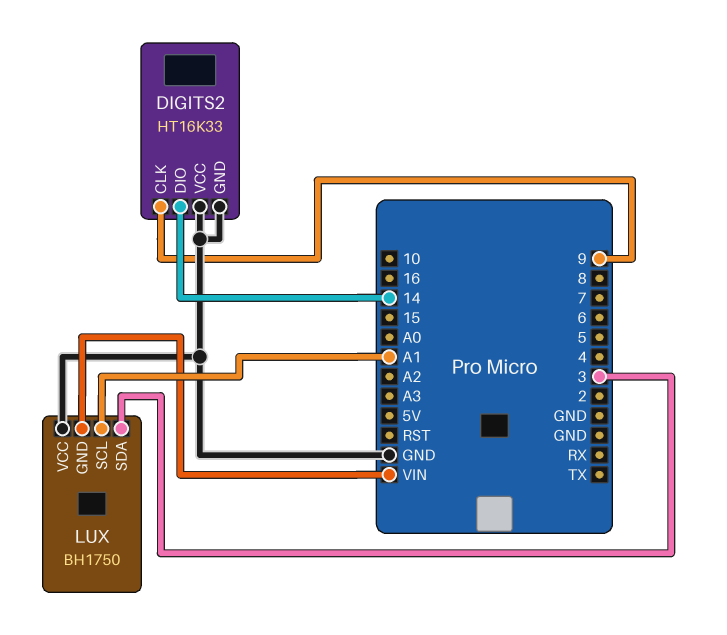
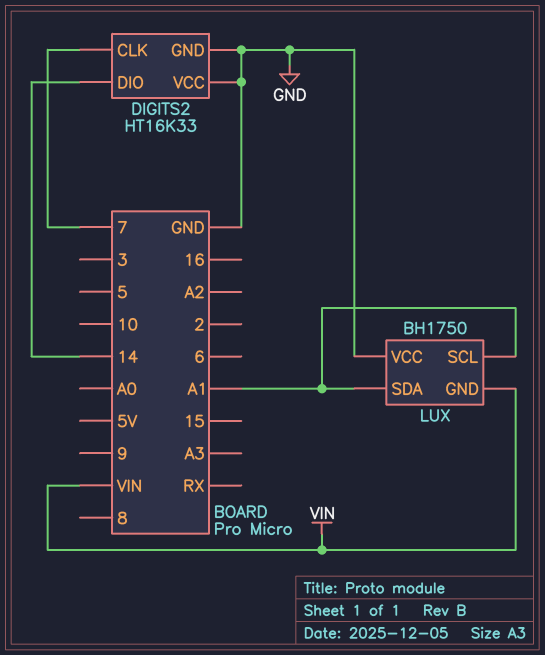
DIGITS2 pin CLK: 9 -> 7
LUX pin SDA: 3 -> A1

